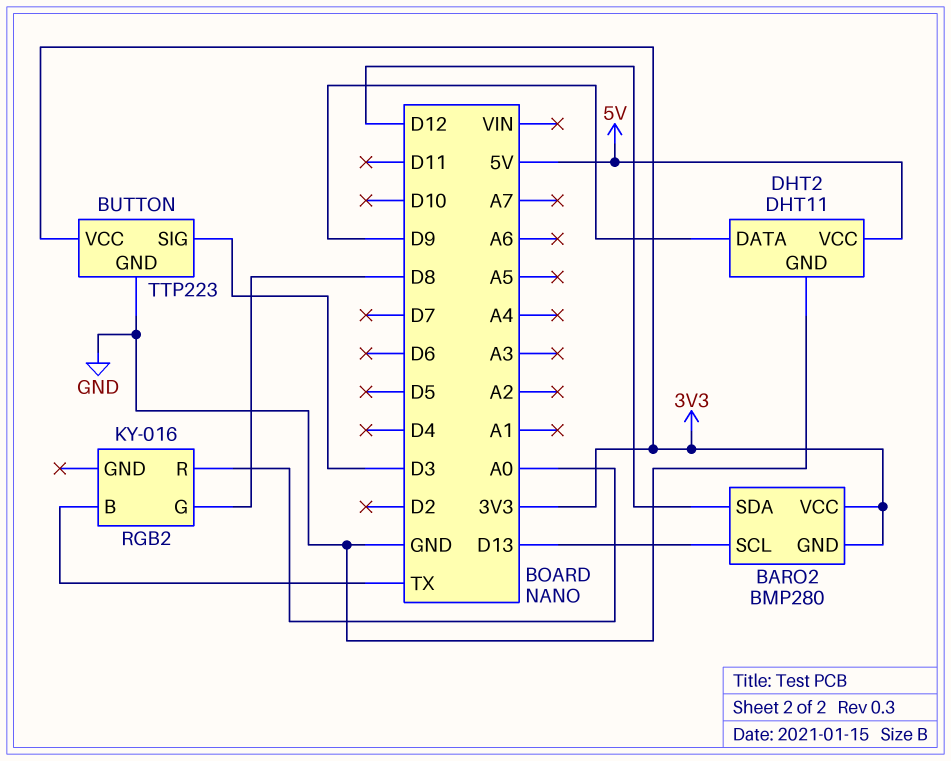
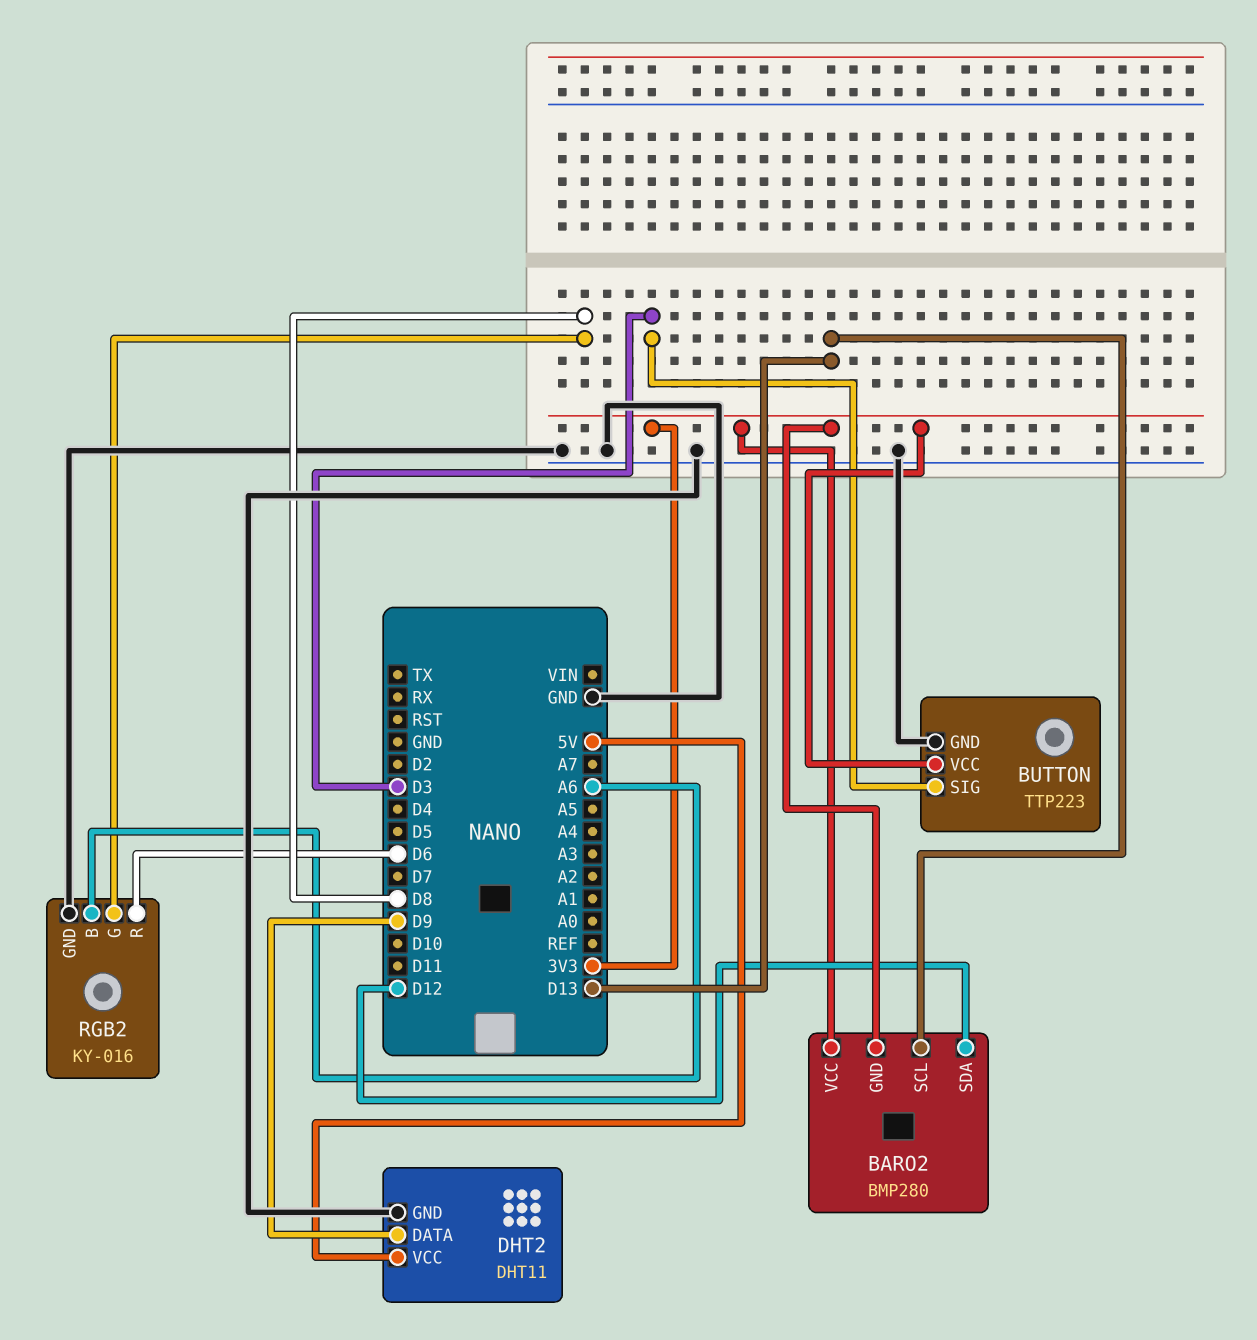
RGB2 pin B: TX -> A6
RGB2 pin GND: none -> GND
RGB2 pin R: A0 -> D6

